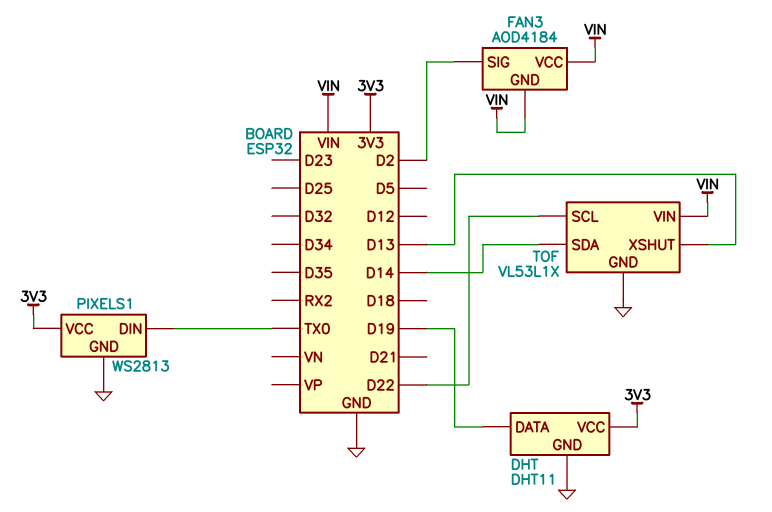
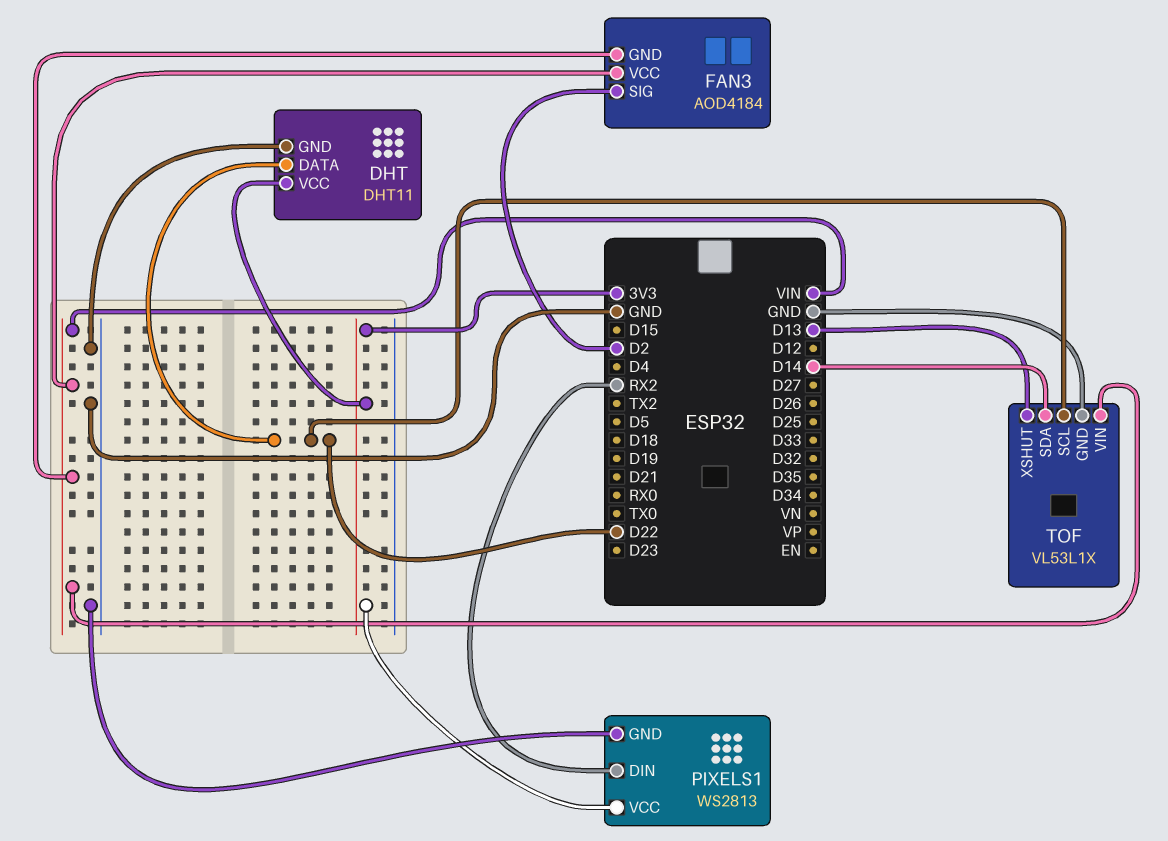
DHT pin DATA: D19 -> D22
PIXELS1 pin DIN: TX0 -> RX2

